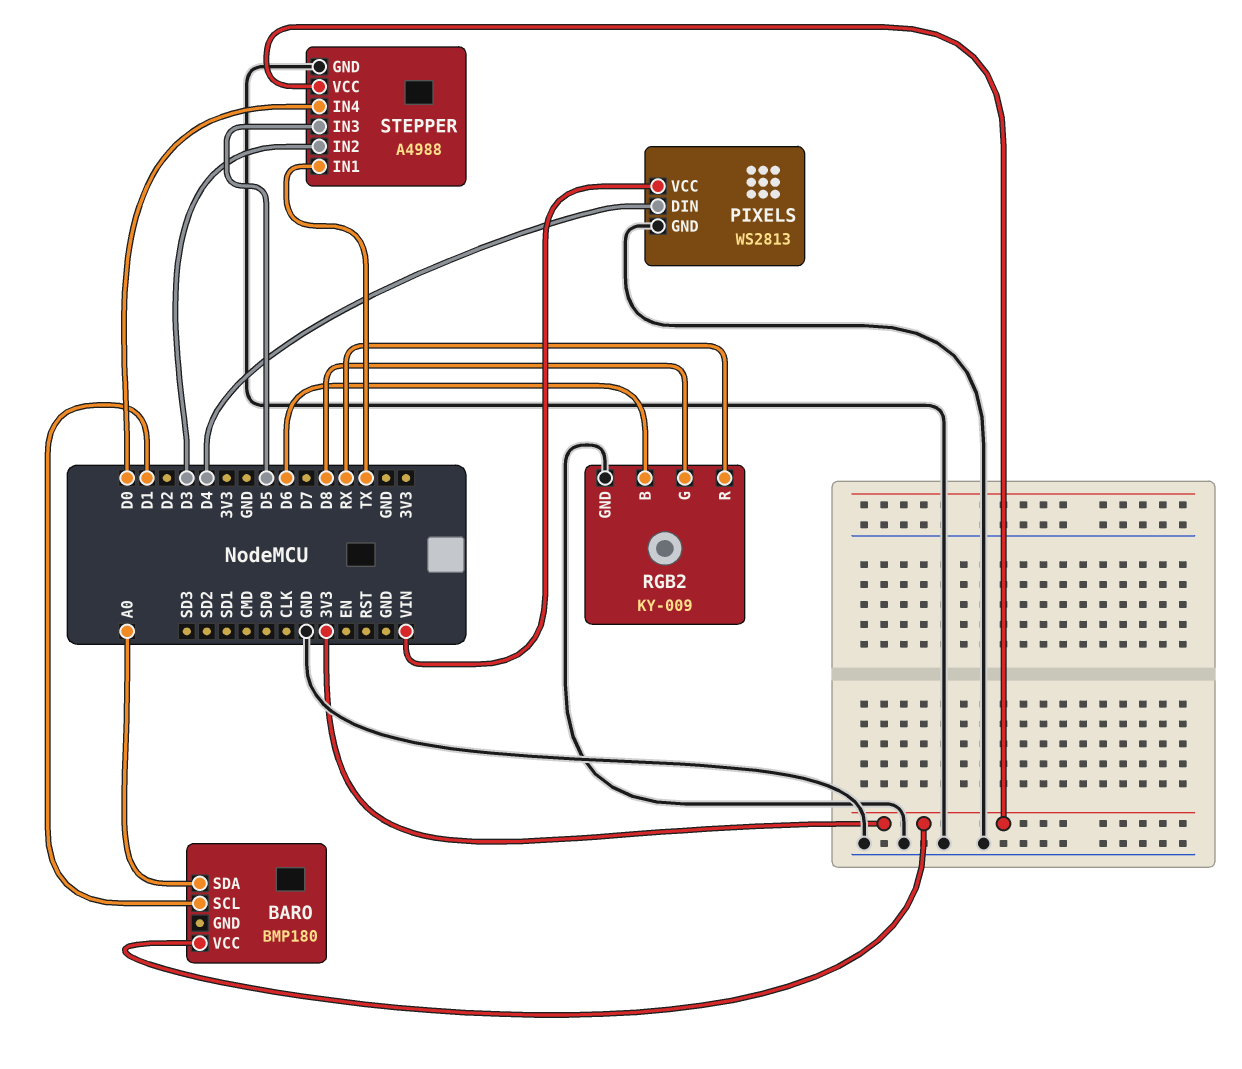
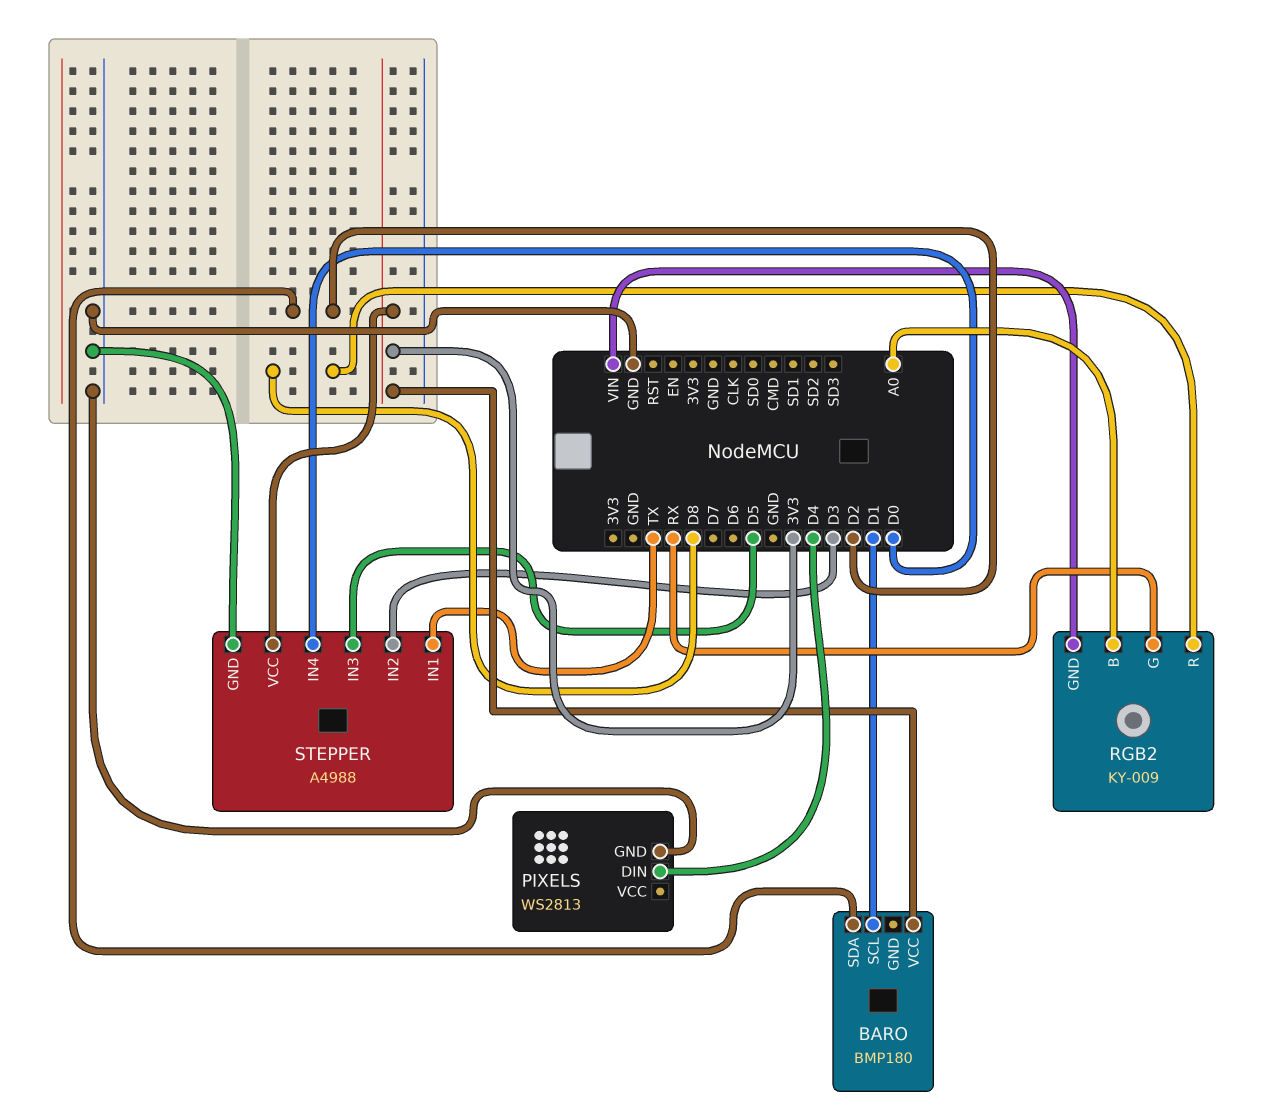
BARO pin SDA: A0 -> D2
PIXELS pin VCC: VIN -> none
RGB2 pin B: D6 -> A0
RGB2 pin G: D8 -> RX
RGB2 pin GND: GND -> VIN
RGB2 pin R: RX -> D8

